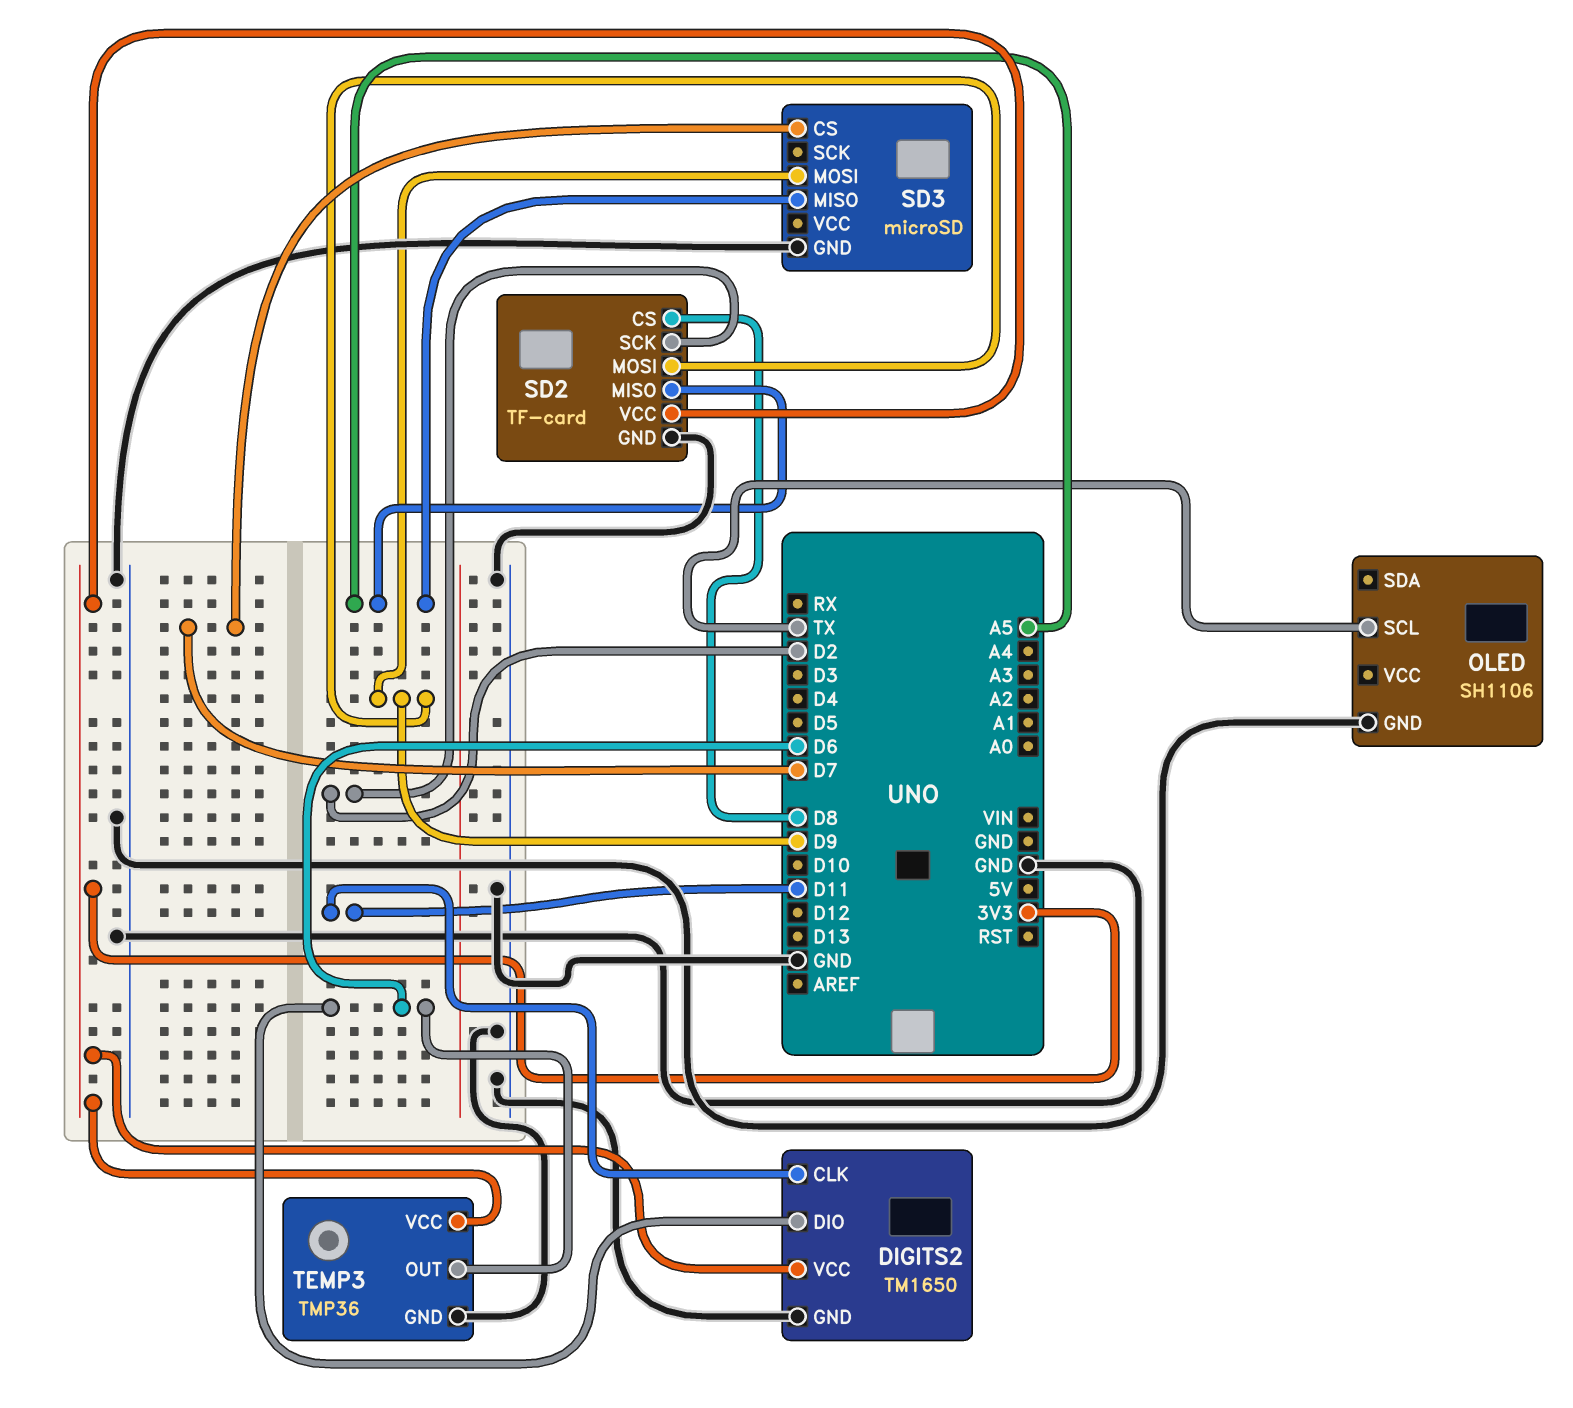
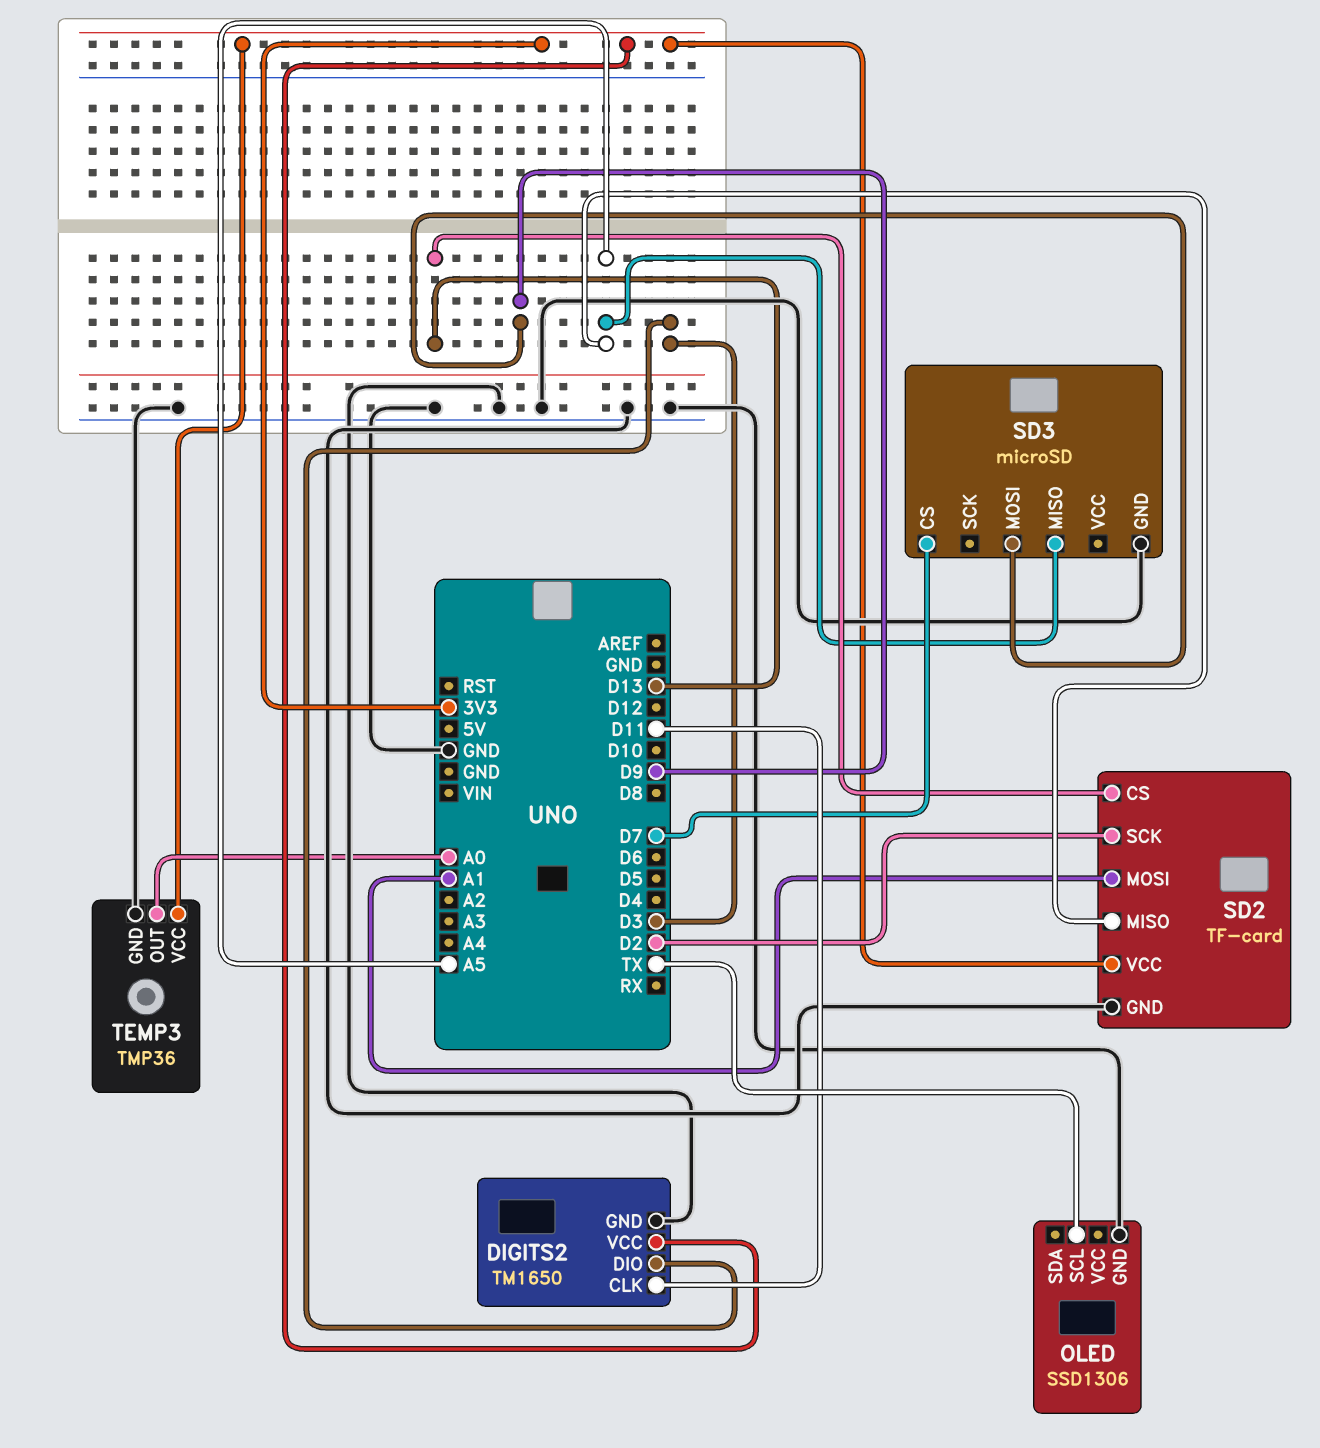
DIGITS2 pin DIO: D6 -> D3
OLED: SH1106 -> SSD1306
SD2 pin CS: D8 -> D13
SD2 pin MOSI: D9 -> A1
TEMP3 pin OUT: D6 -> A0

